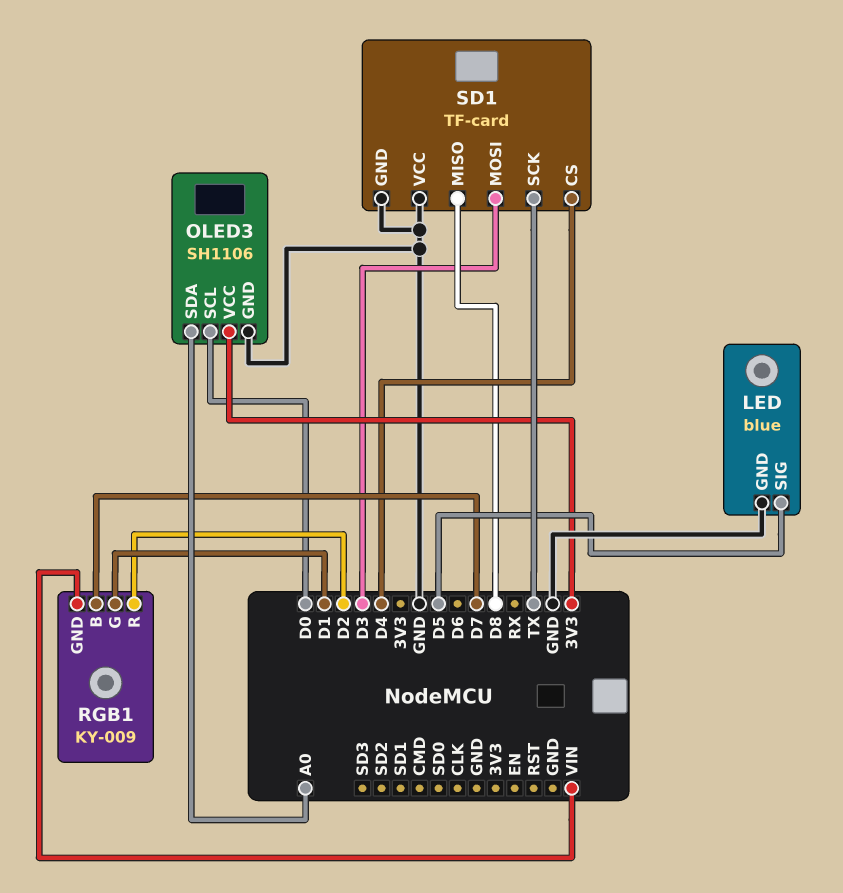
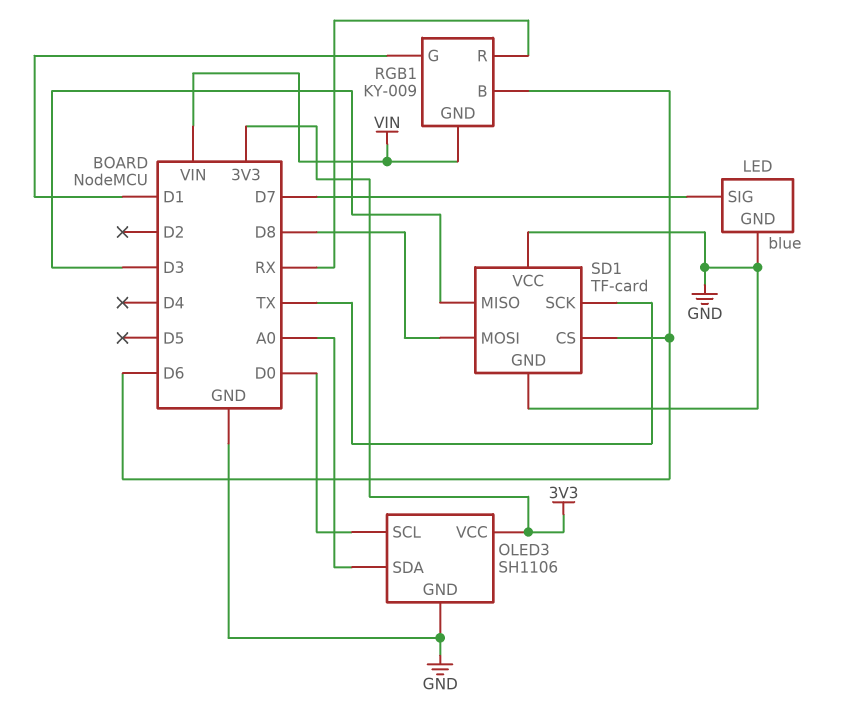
LED pin SIG: D5 -> D7
RGB1 pin B: D7 -> D6
RGB1 pin R: D2 -> RX
SD1 pin CS: D4 -> D6
SD1 pin MISO: D8 -> D3
SD1 pin MOSI: D3 -> D8

